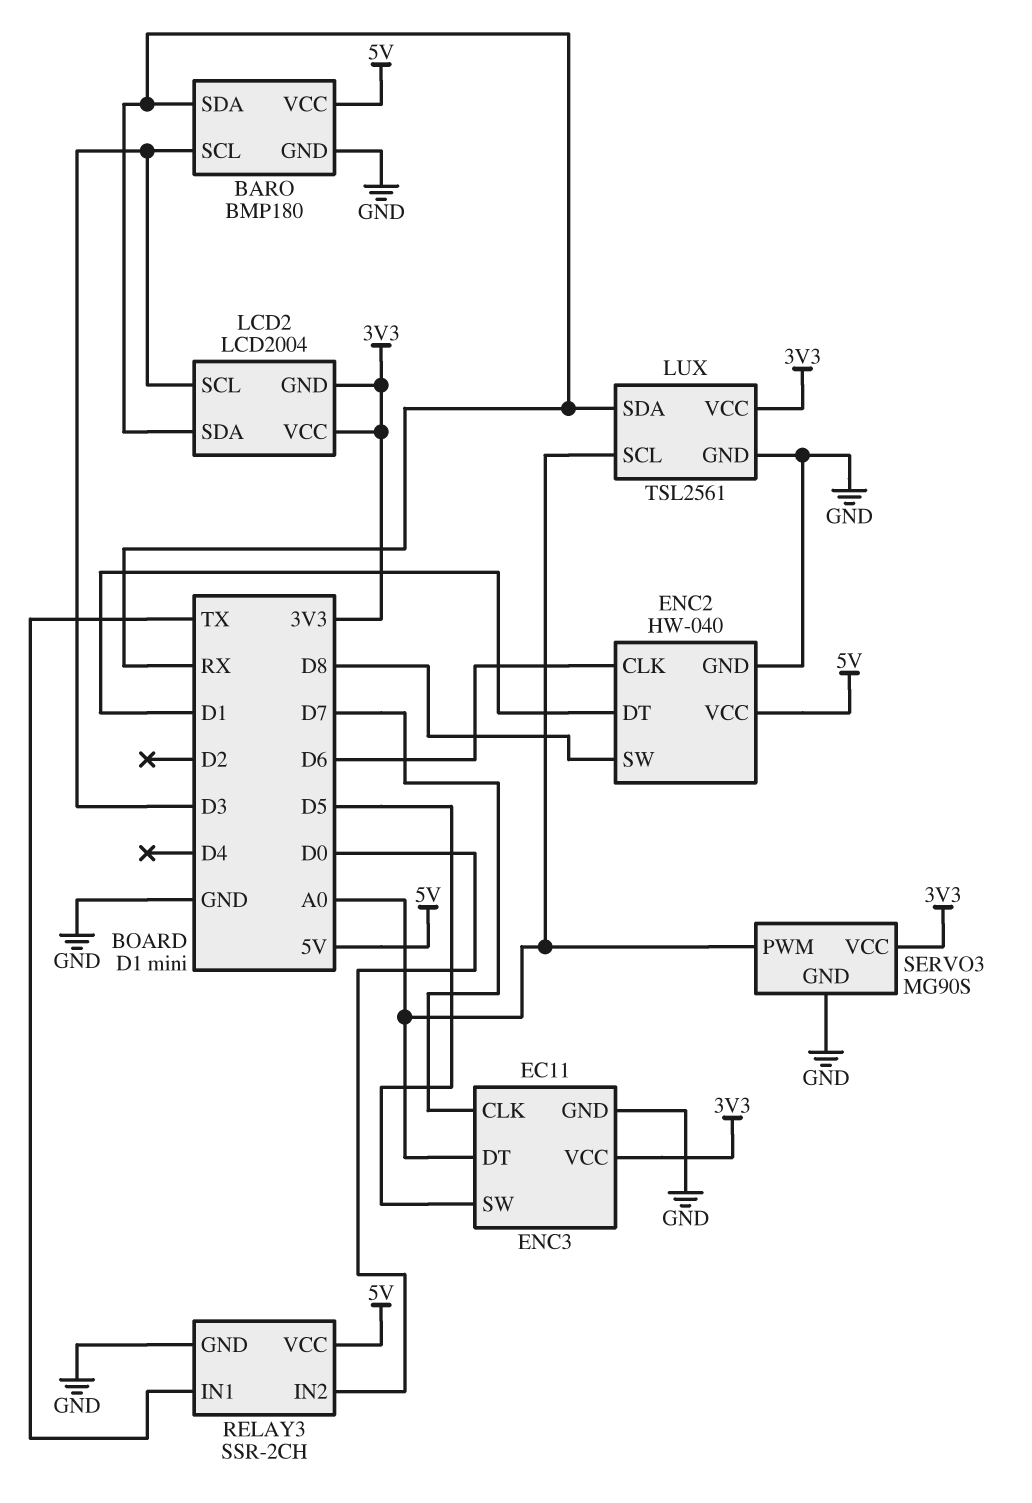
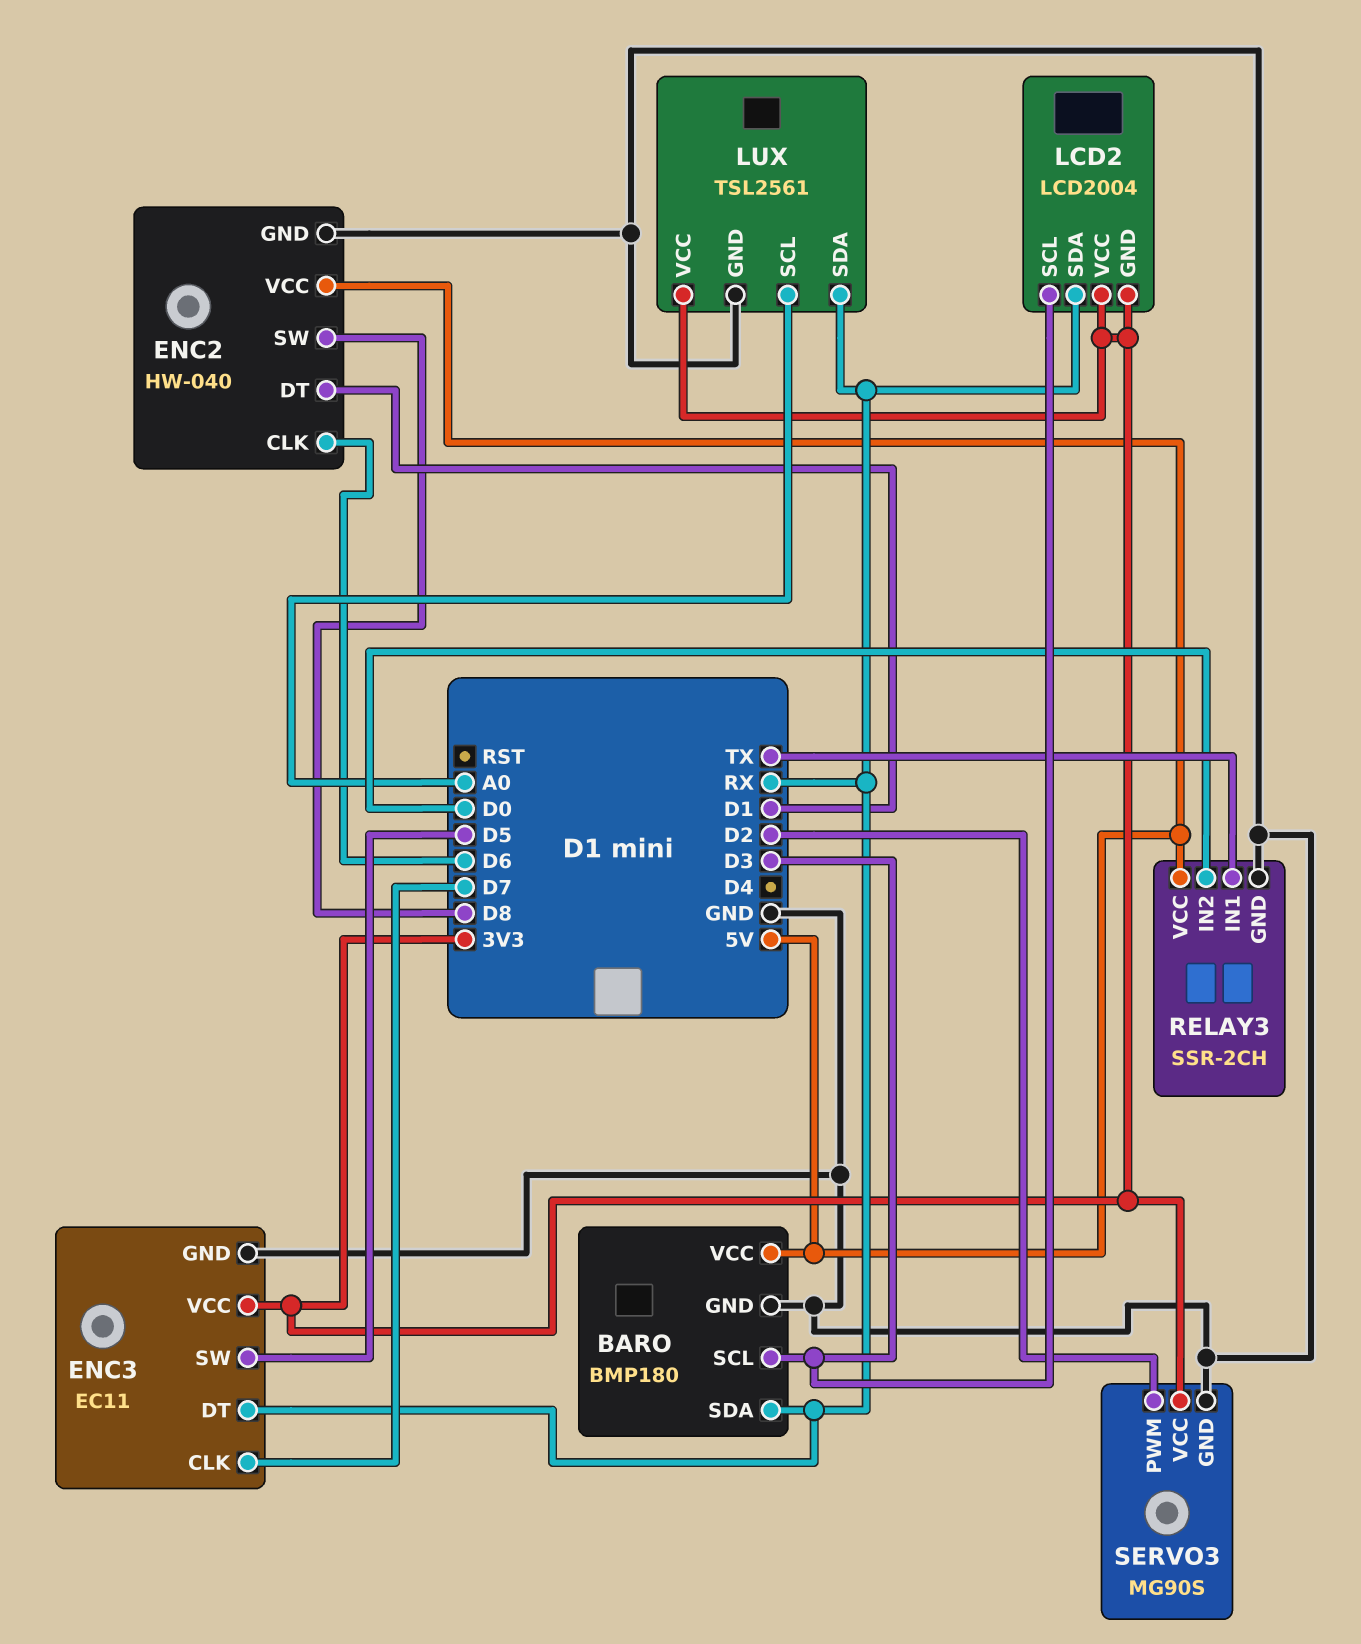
ENC3 pin DT: A0 -> RX
SERVO3 pin PWM: A0 -> D2

